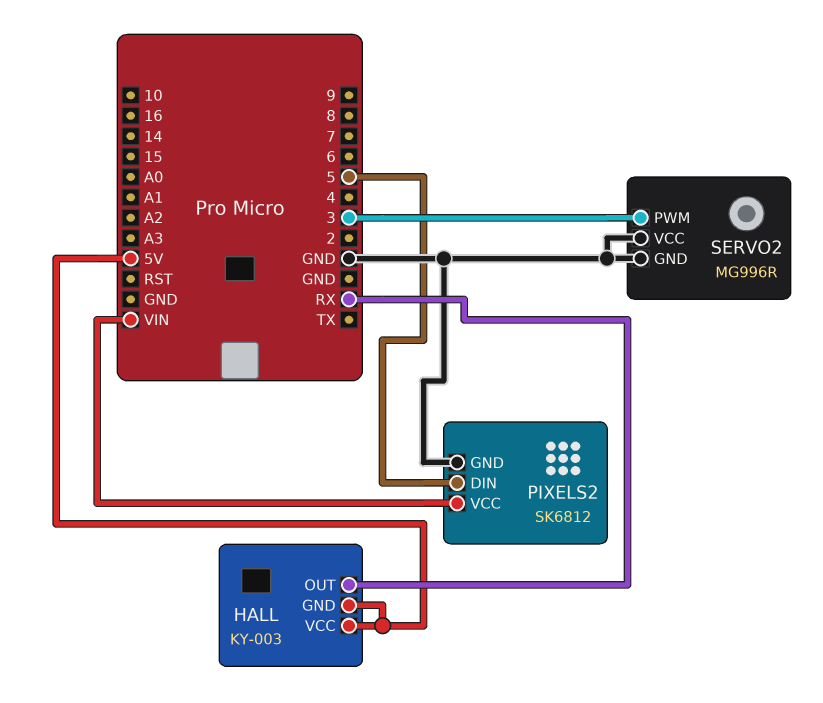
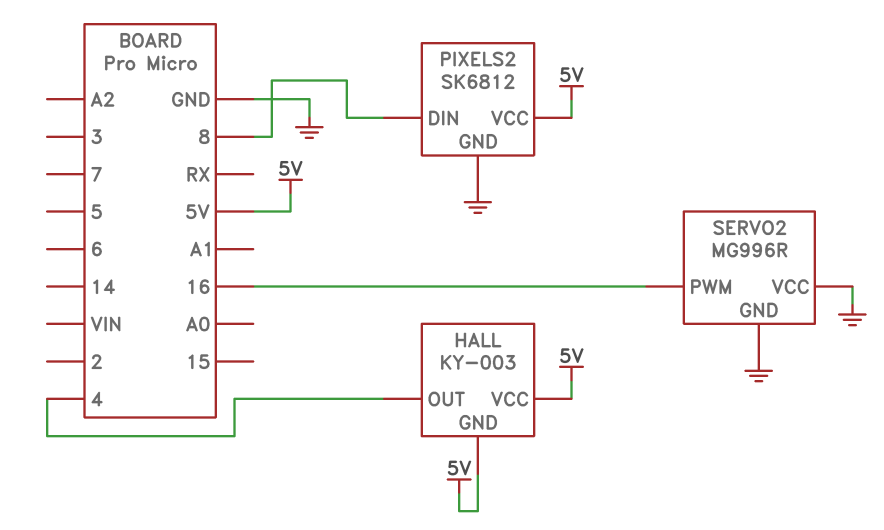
HALL pin OUT: RX -> 4
PIXELS2 pin DIN: 5 -> 8
PIXELS2 pin VCC: VIN -> 5V
SERVO2 pin PWM: 3 -> 16

